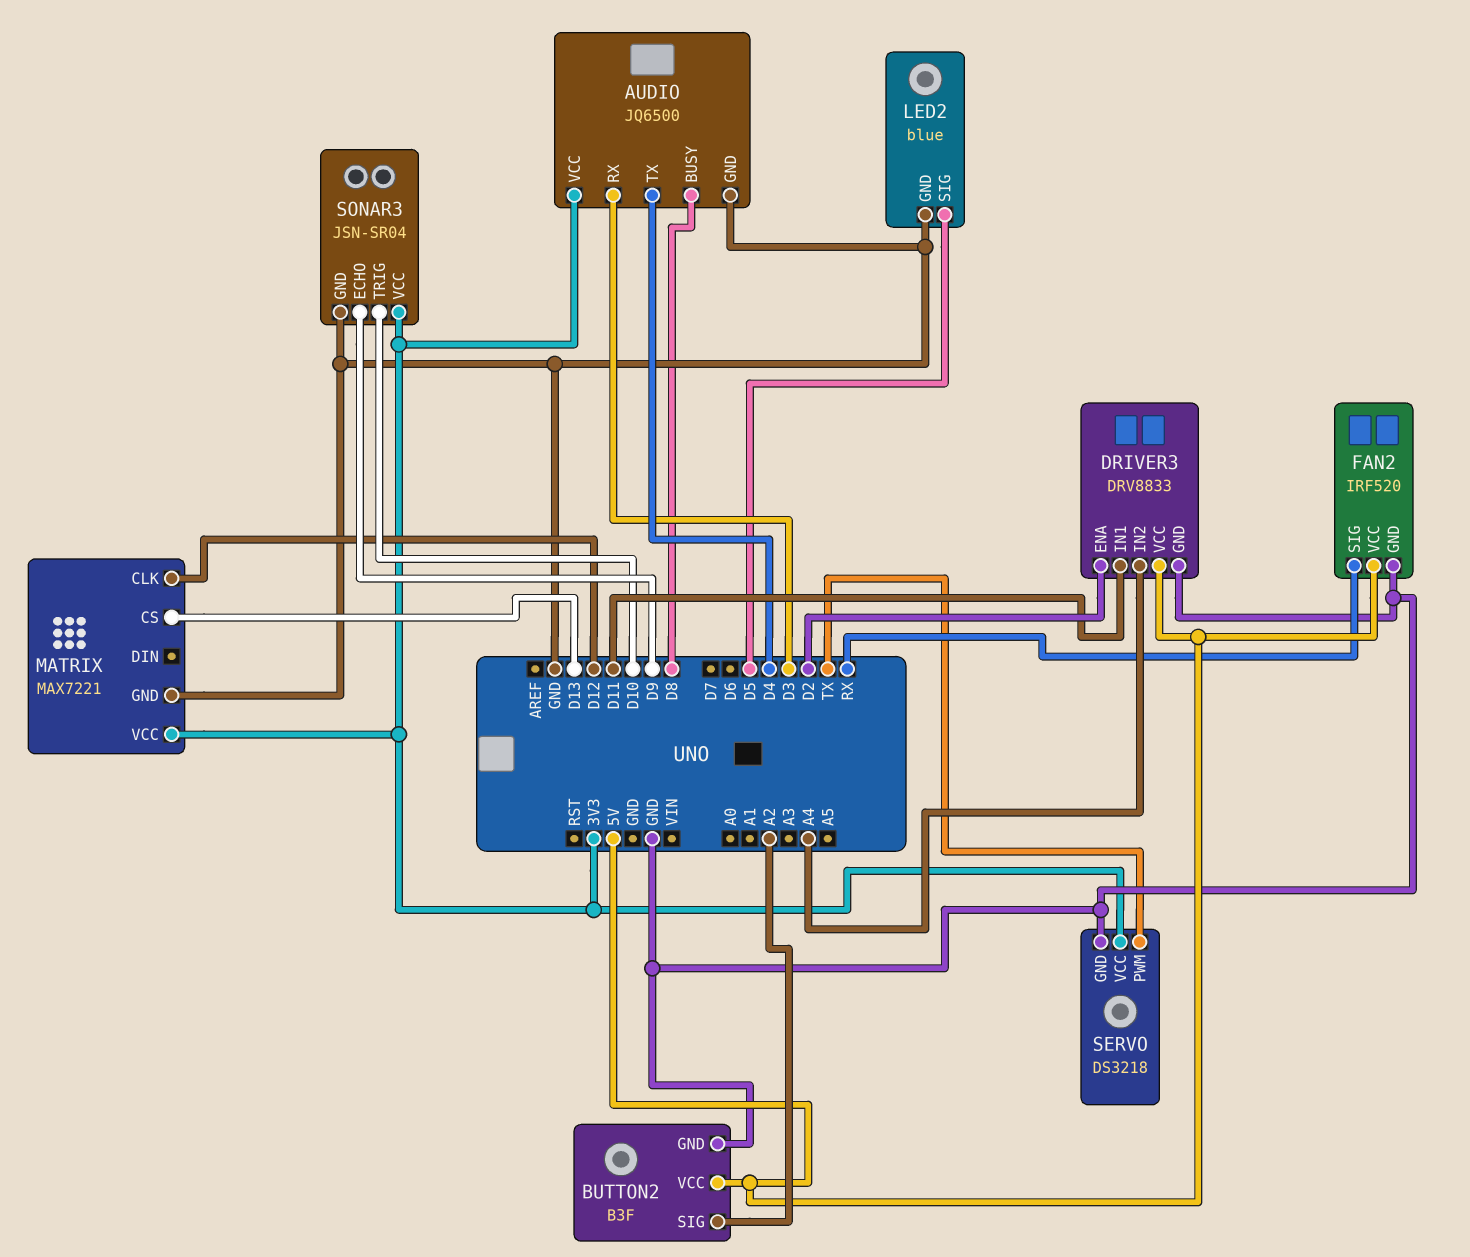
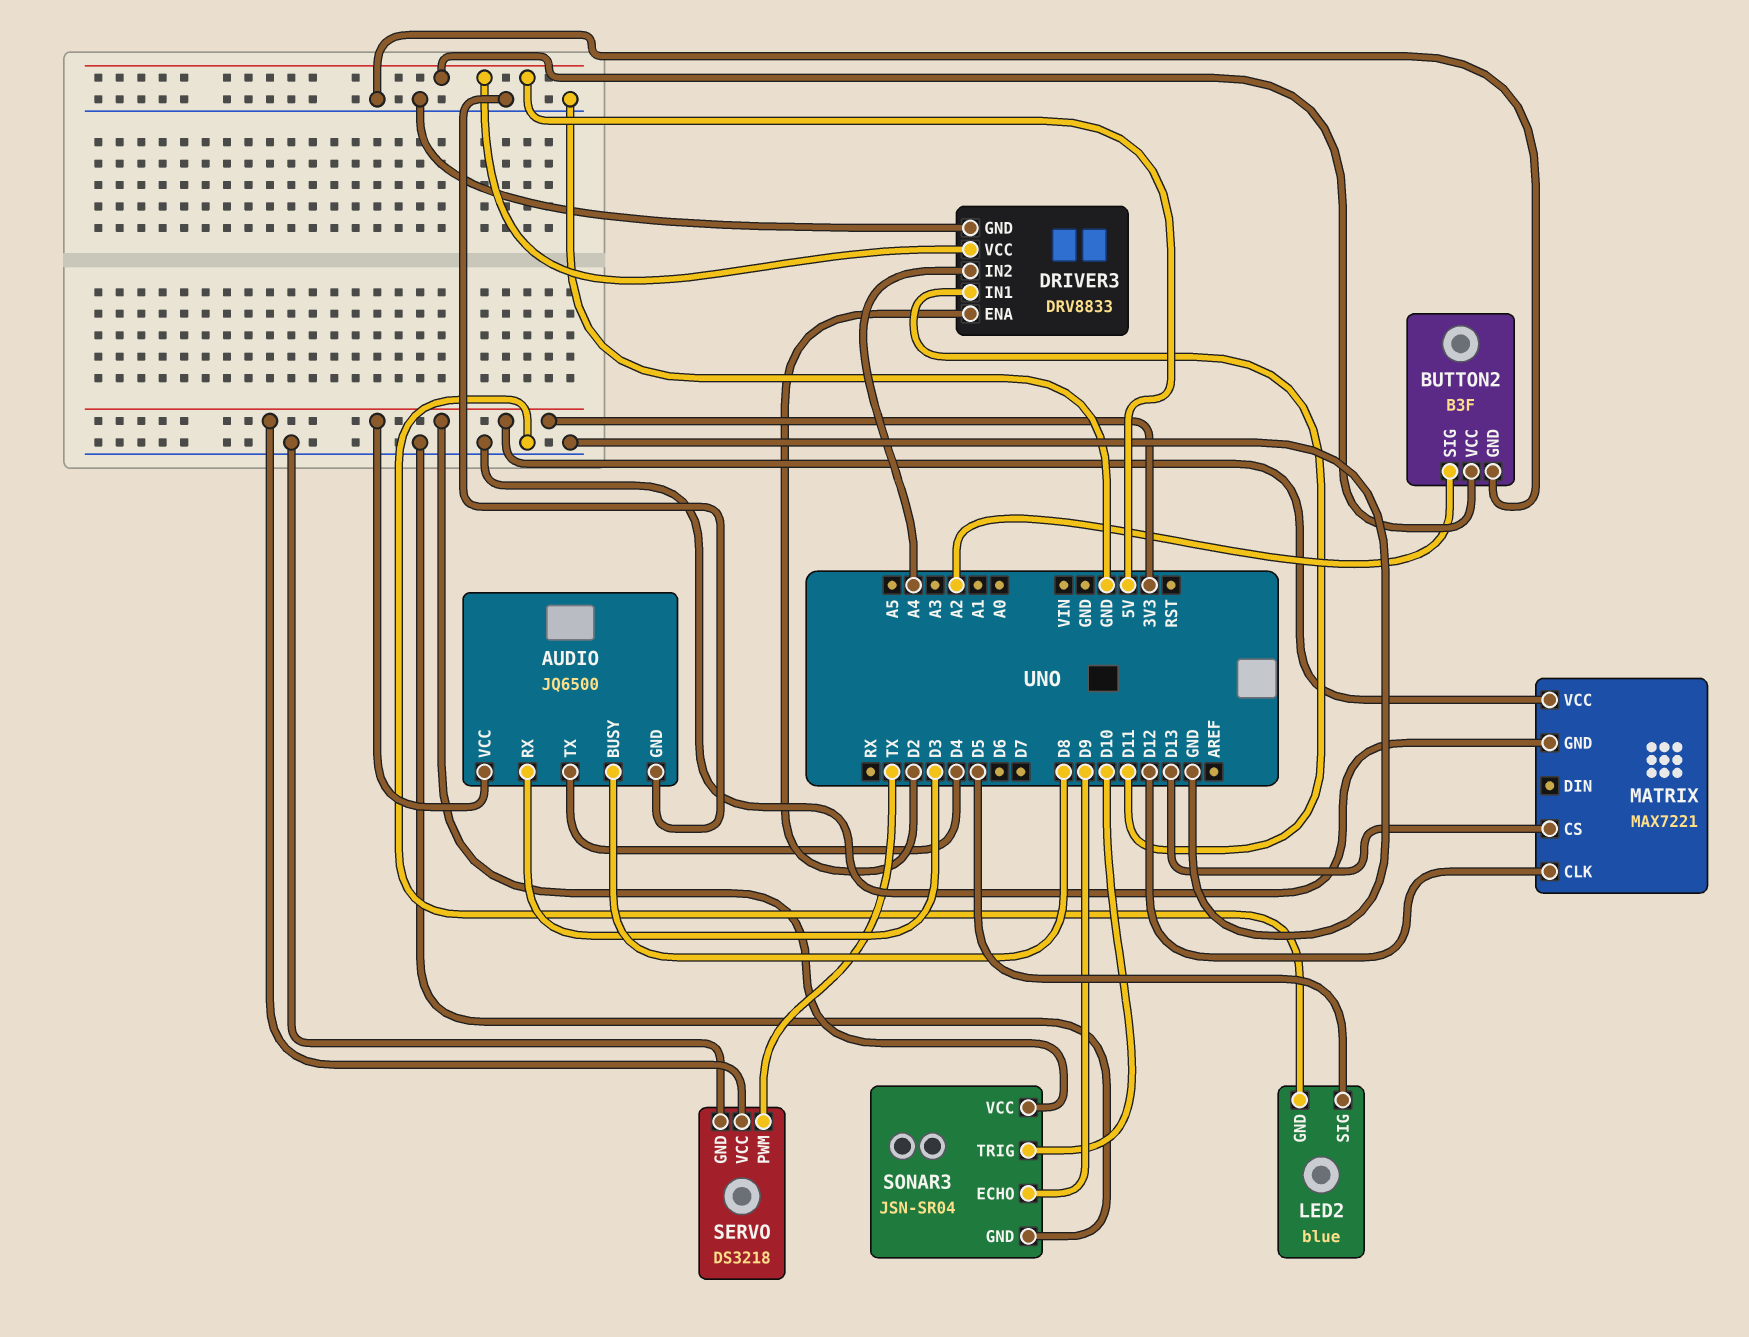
FAN2: IRF520 -> none
FAN2 pin GND: GND -> none
FAN2 pin SIG: RX -> none
FAN2 pin VCC: 5V -> none

